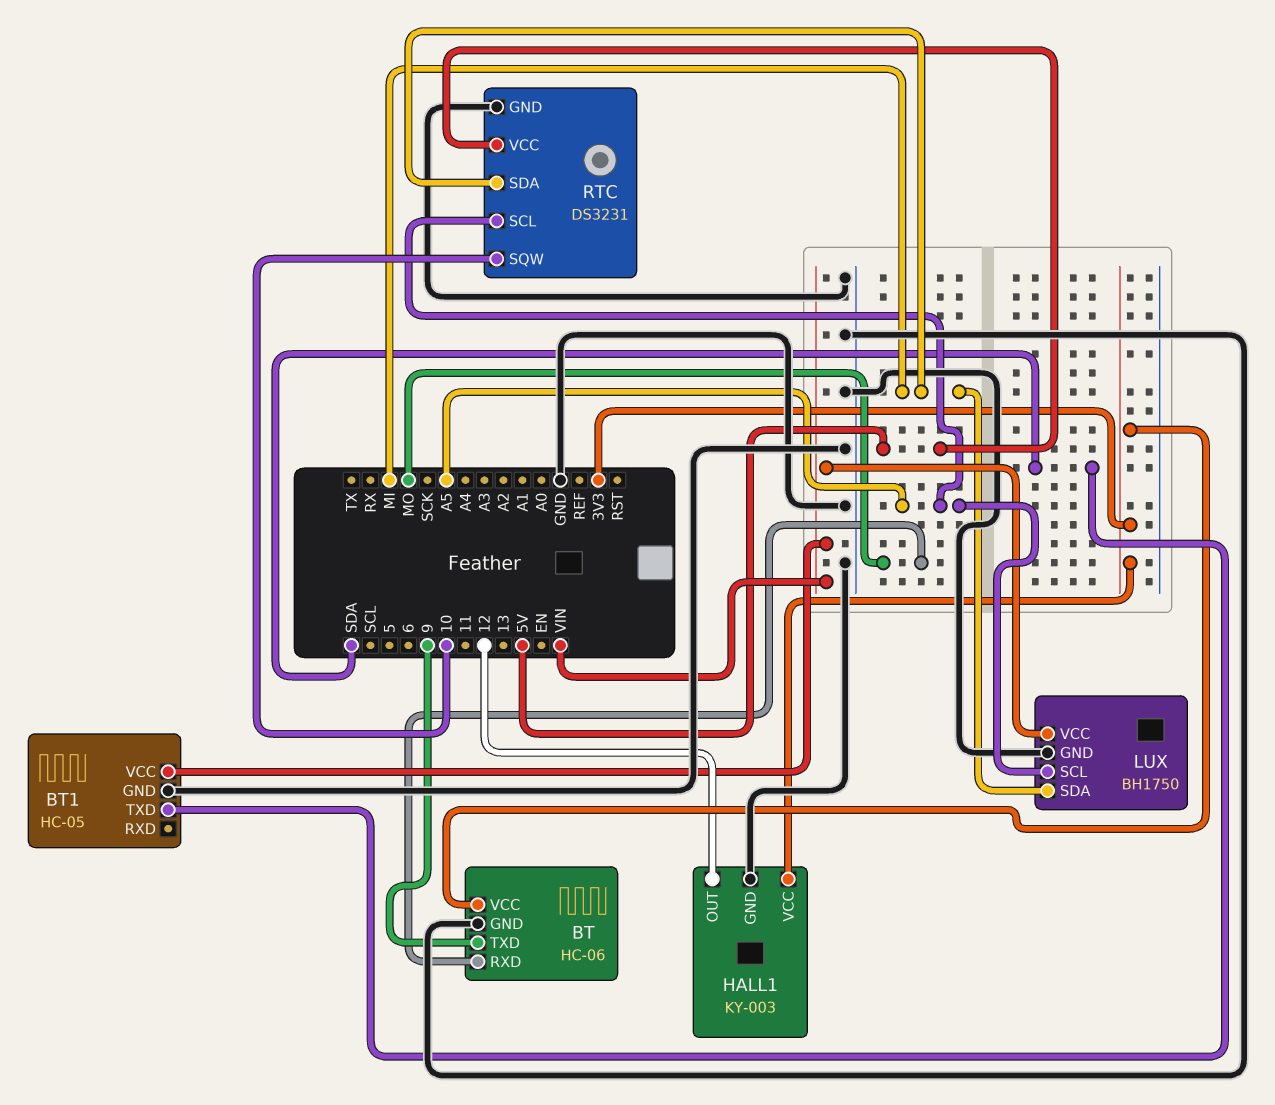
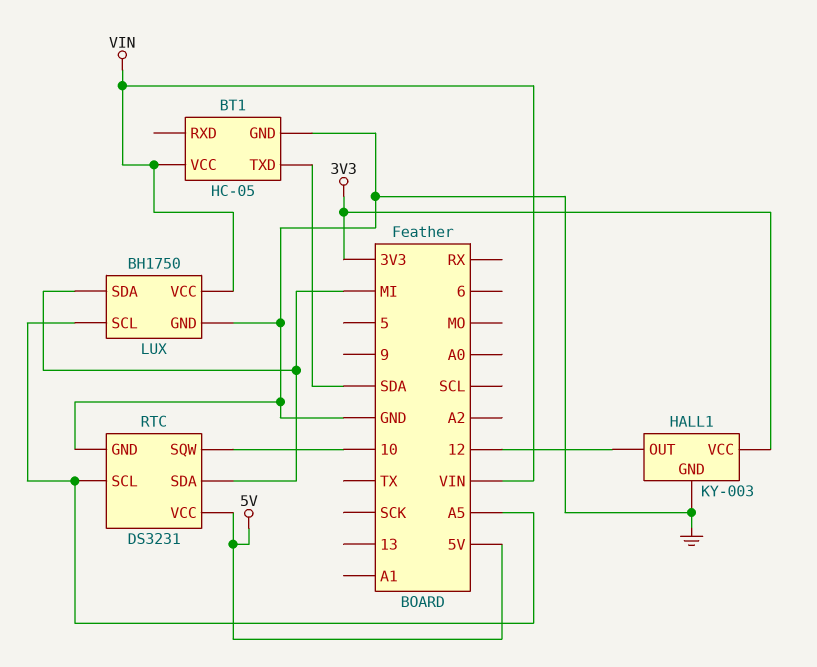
BT: HC-06 -> none
BT pin GND: GND -> none
BT pin RXD: MO -> none
BT pin TXD: 9 -> none
BT pin VCC: 3V3 -> none

